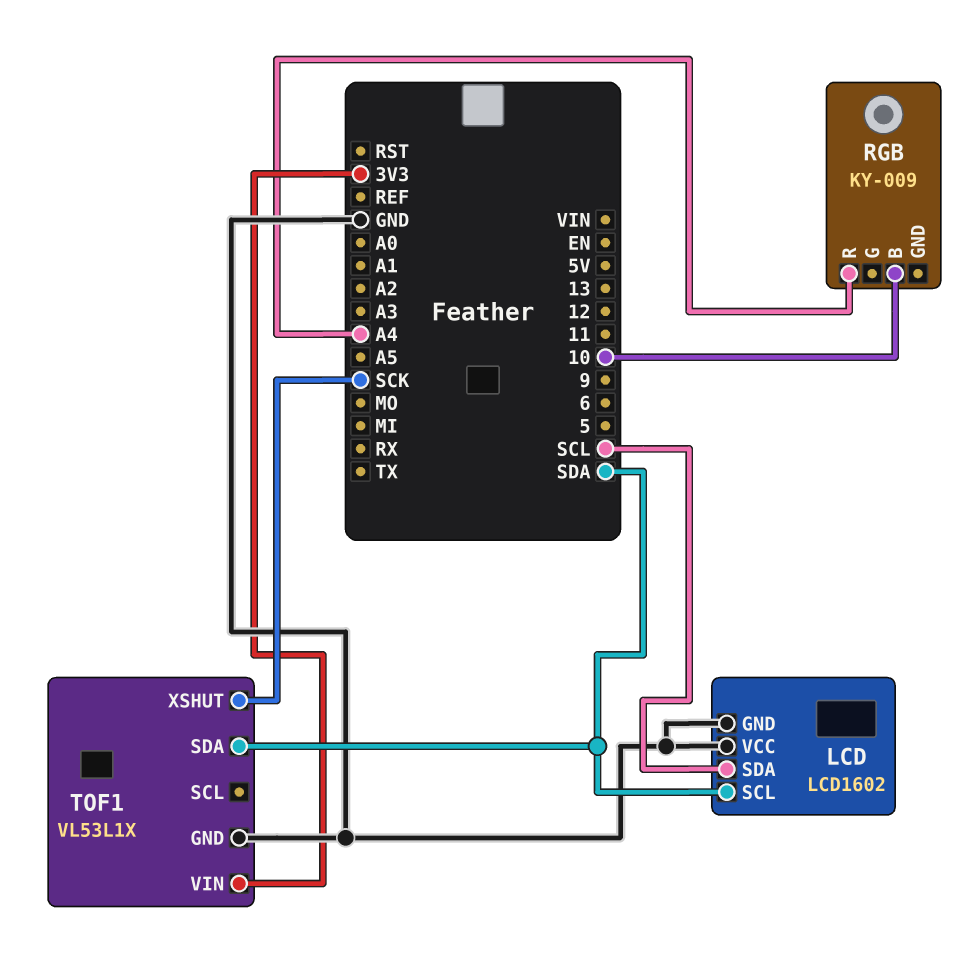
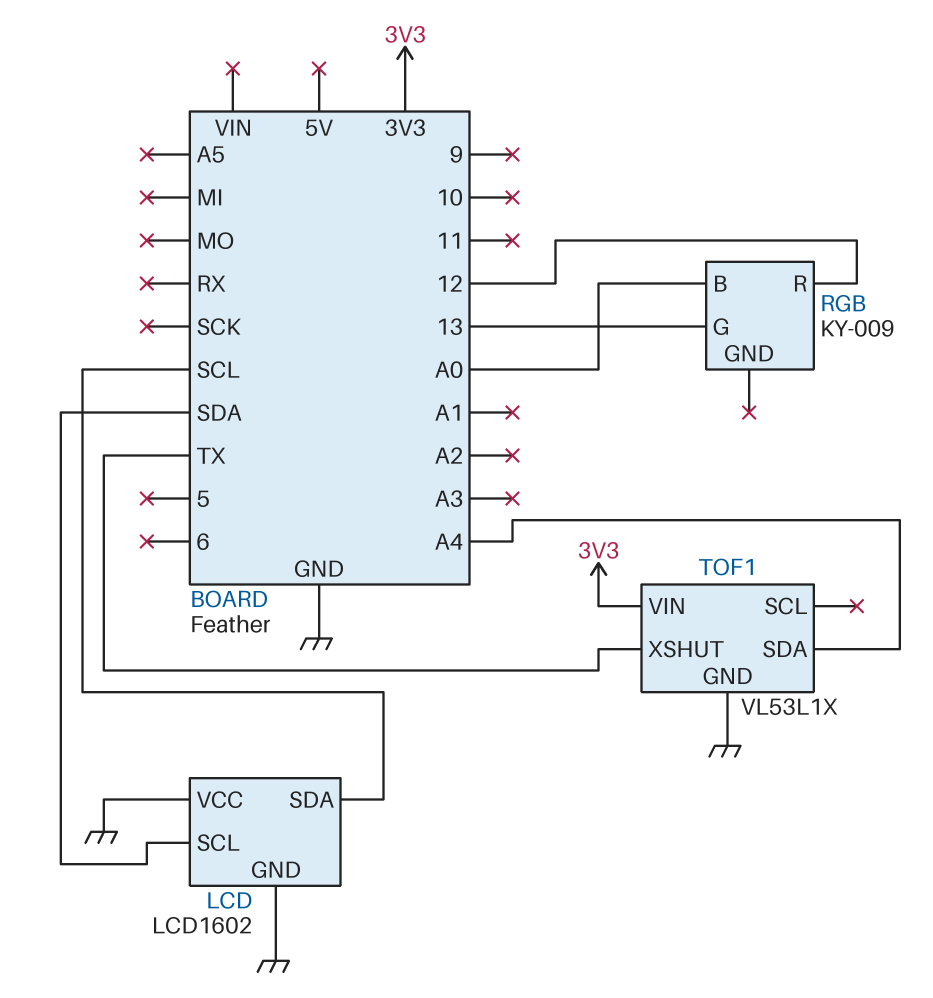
RGB pin B: 10 -> A0
RGB pin G: none -> 13
RGB pin R: A4 -> 12
TOF1 pin SDA: SDA -> A4
TOF1 pin XSHUT: SCK -> TX

